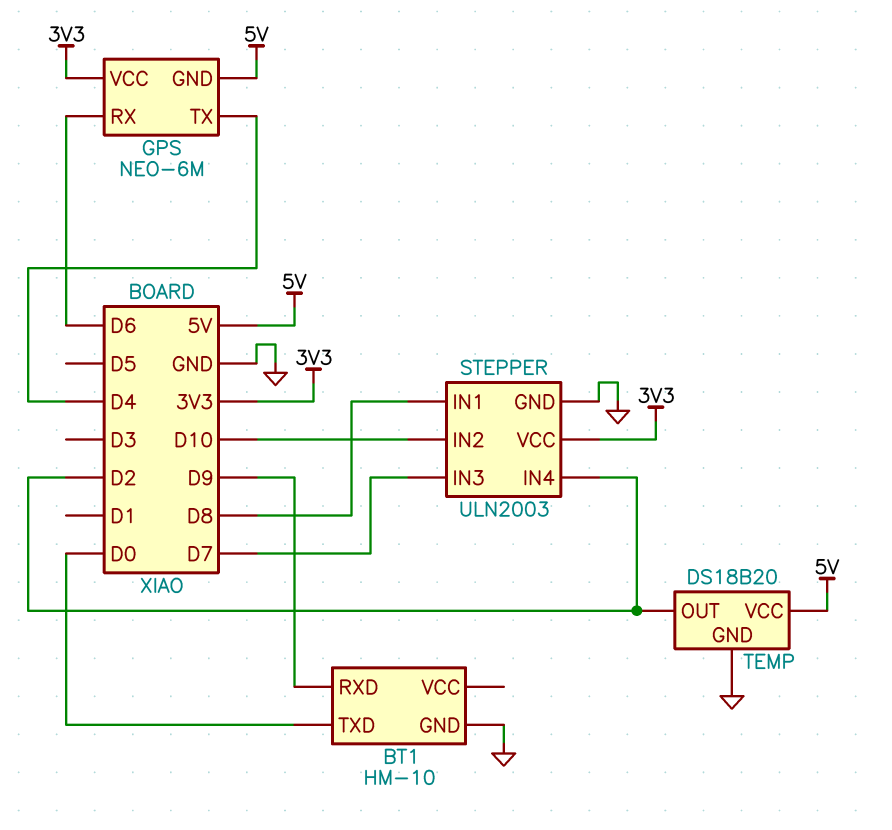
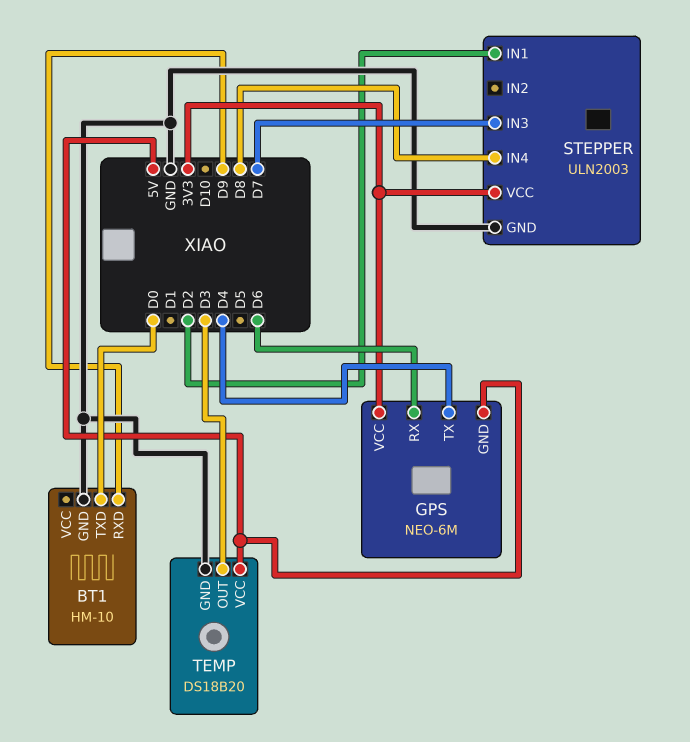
STEPPER pin IN1: D8 -> D2
STEPPER pin IN2: D10 -> none
STEPPER pin IN4: D2 -> D8
TEMP pin OUT: D2 -> D3

